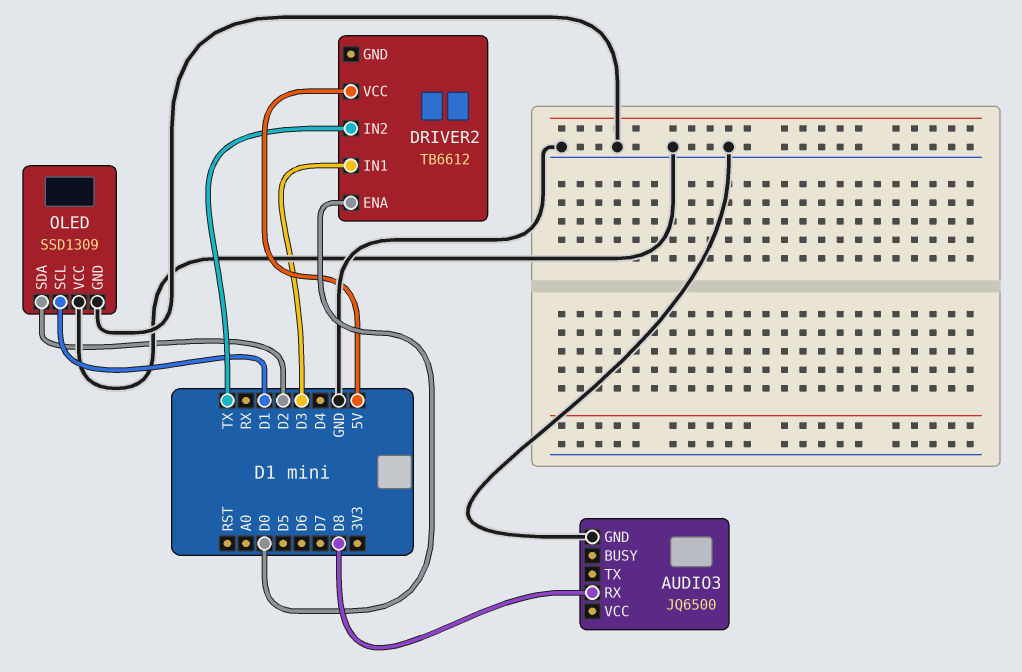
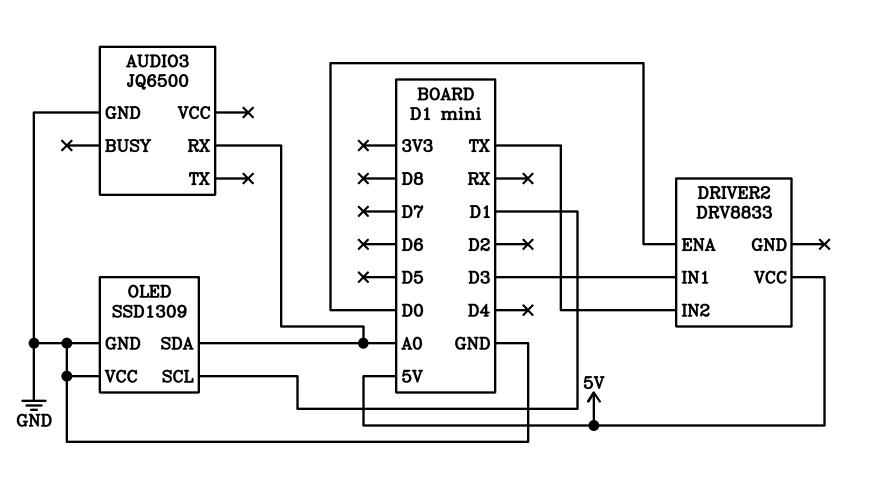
AUDIO3 pin RX: D8 -> A0
DRIVER2: TB6612 -> DRV8833
OLED pin SDA: D2 -> A0

